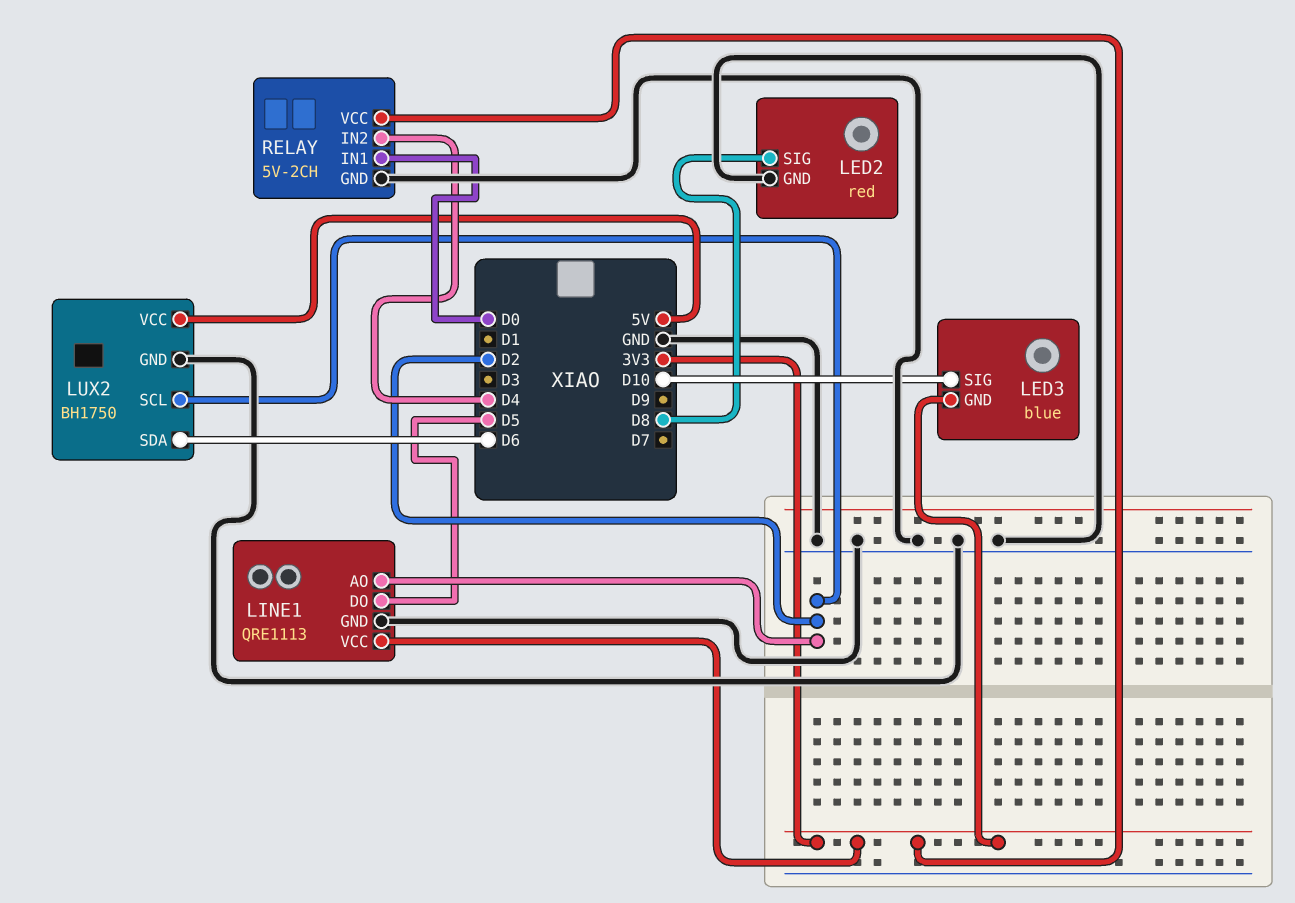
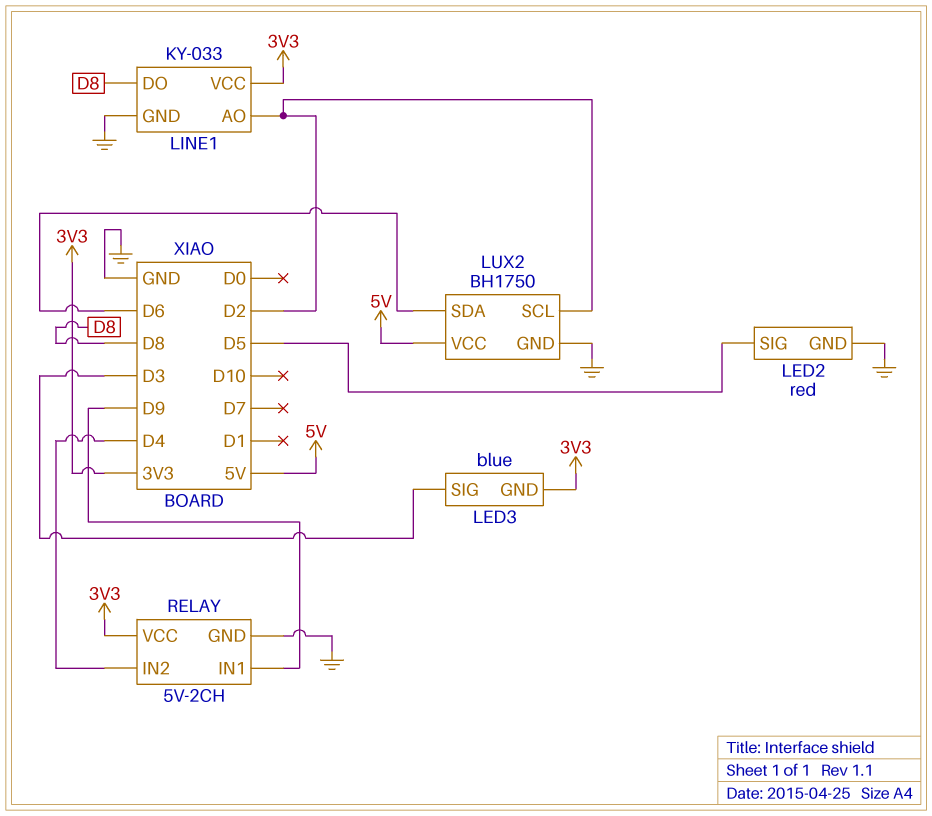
LED2 pin SIG: D8 -> D5
LED3 pin SIG: D10 -> D3
LINE1: QRE1113 -> KY-033
LINE1 pin DO: D5 -> D8
RELAY pin IN1: D0 -> D9

